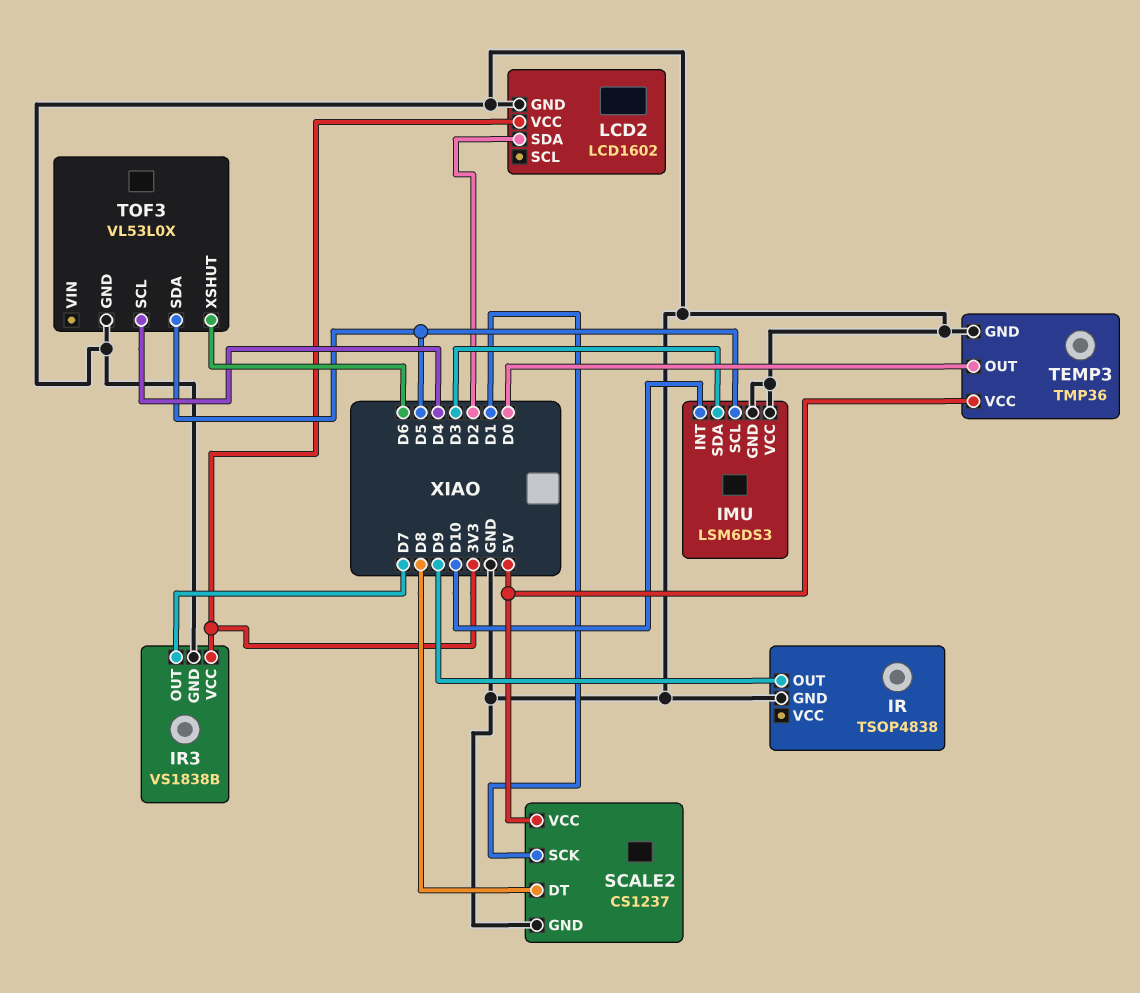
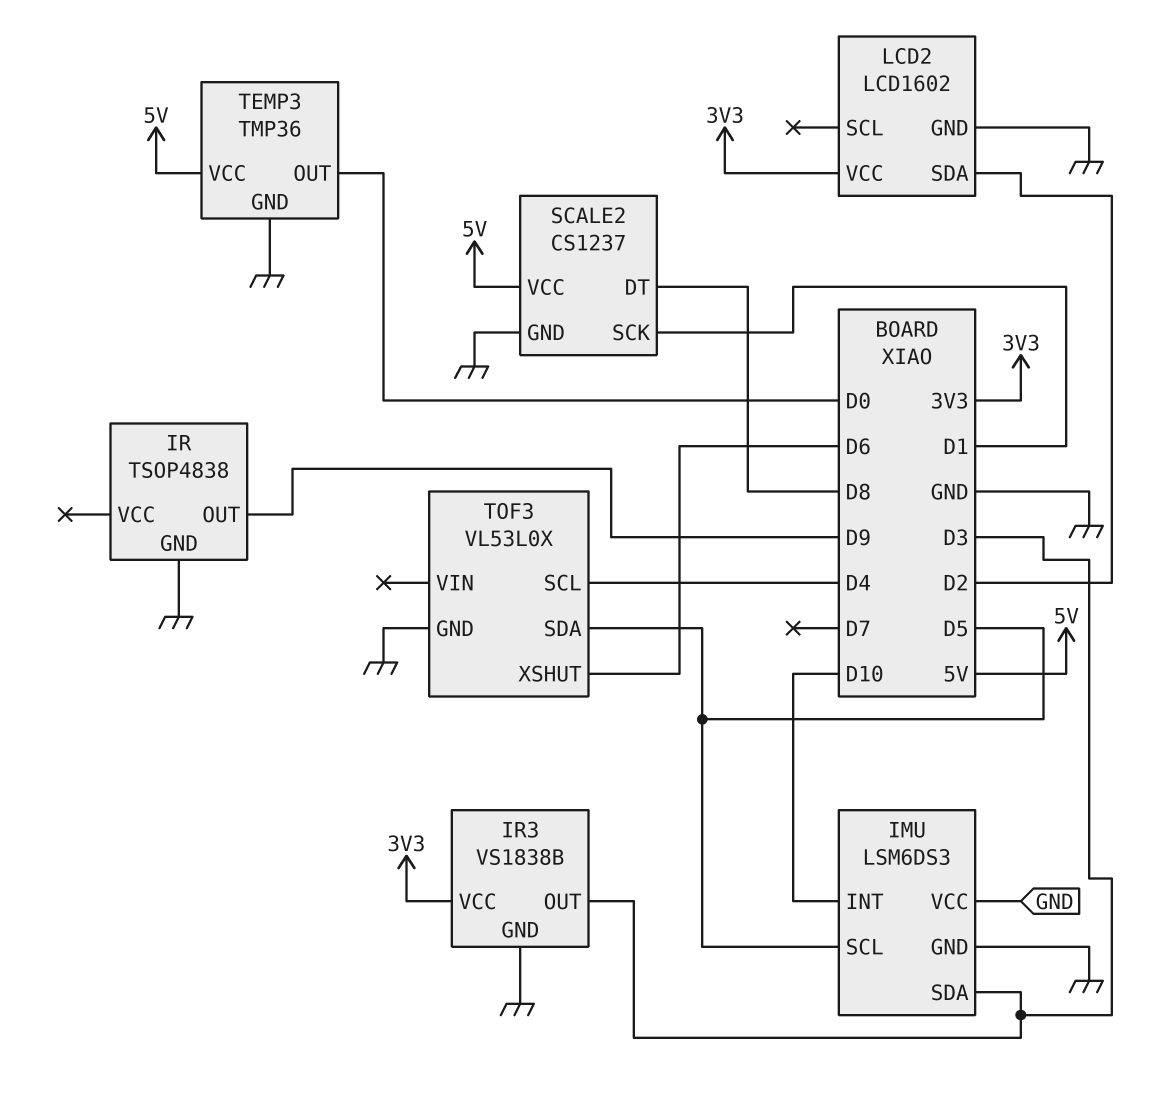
IR3 pin OUT: D7 -> D3

